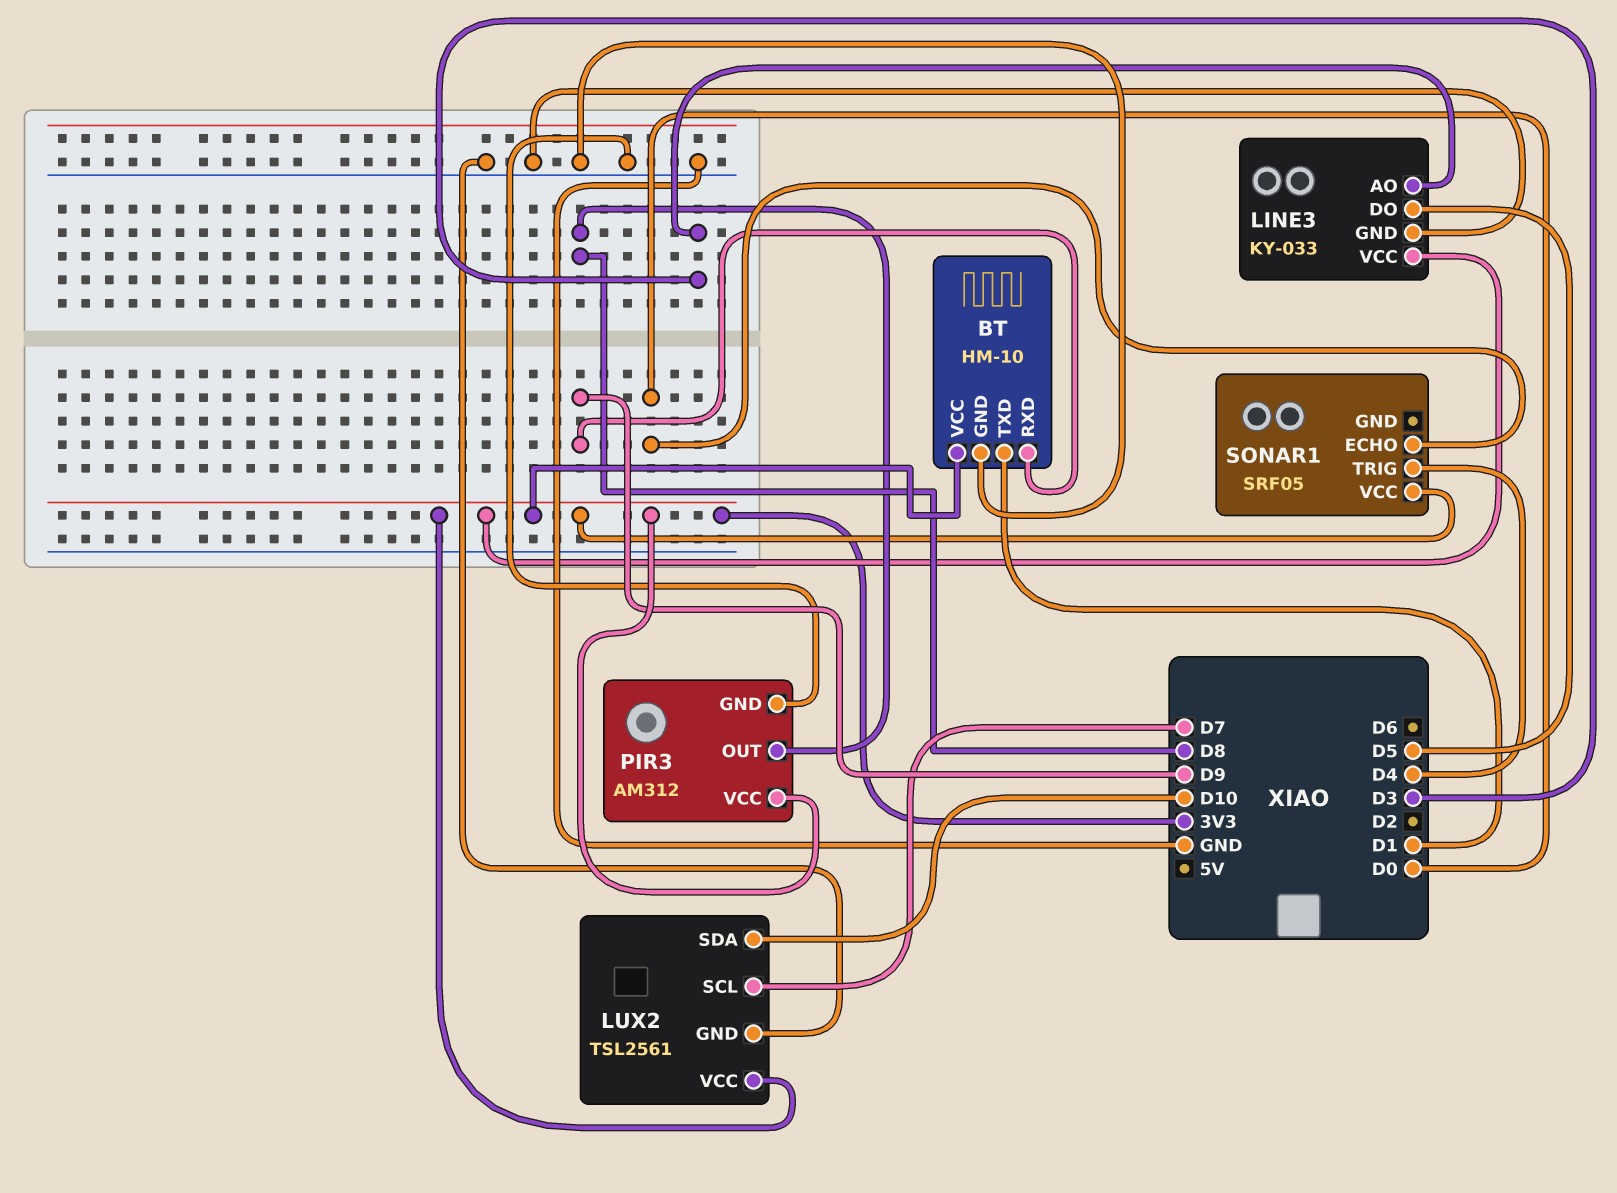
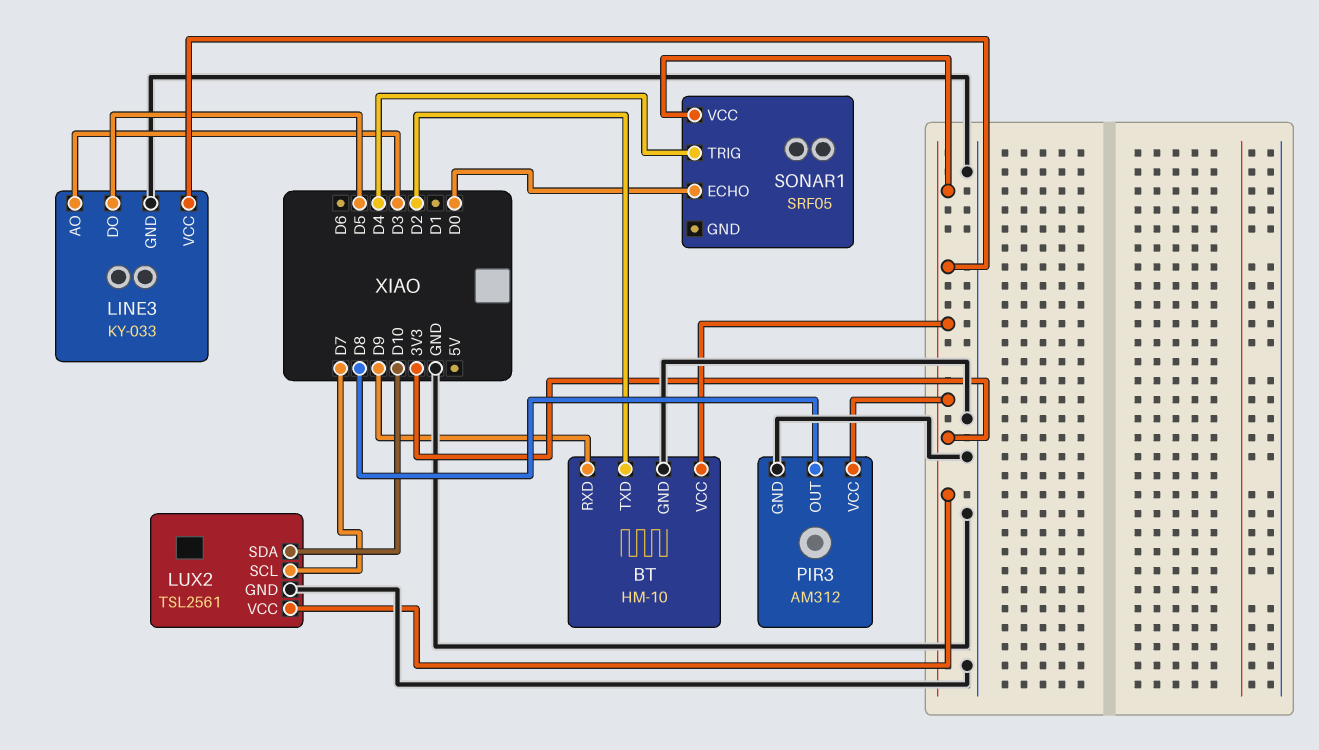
BT pin TXD: D1 -> D2

